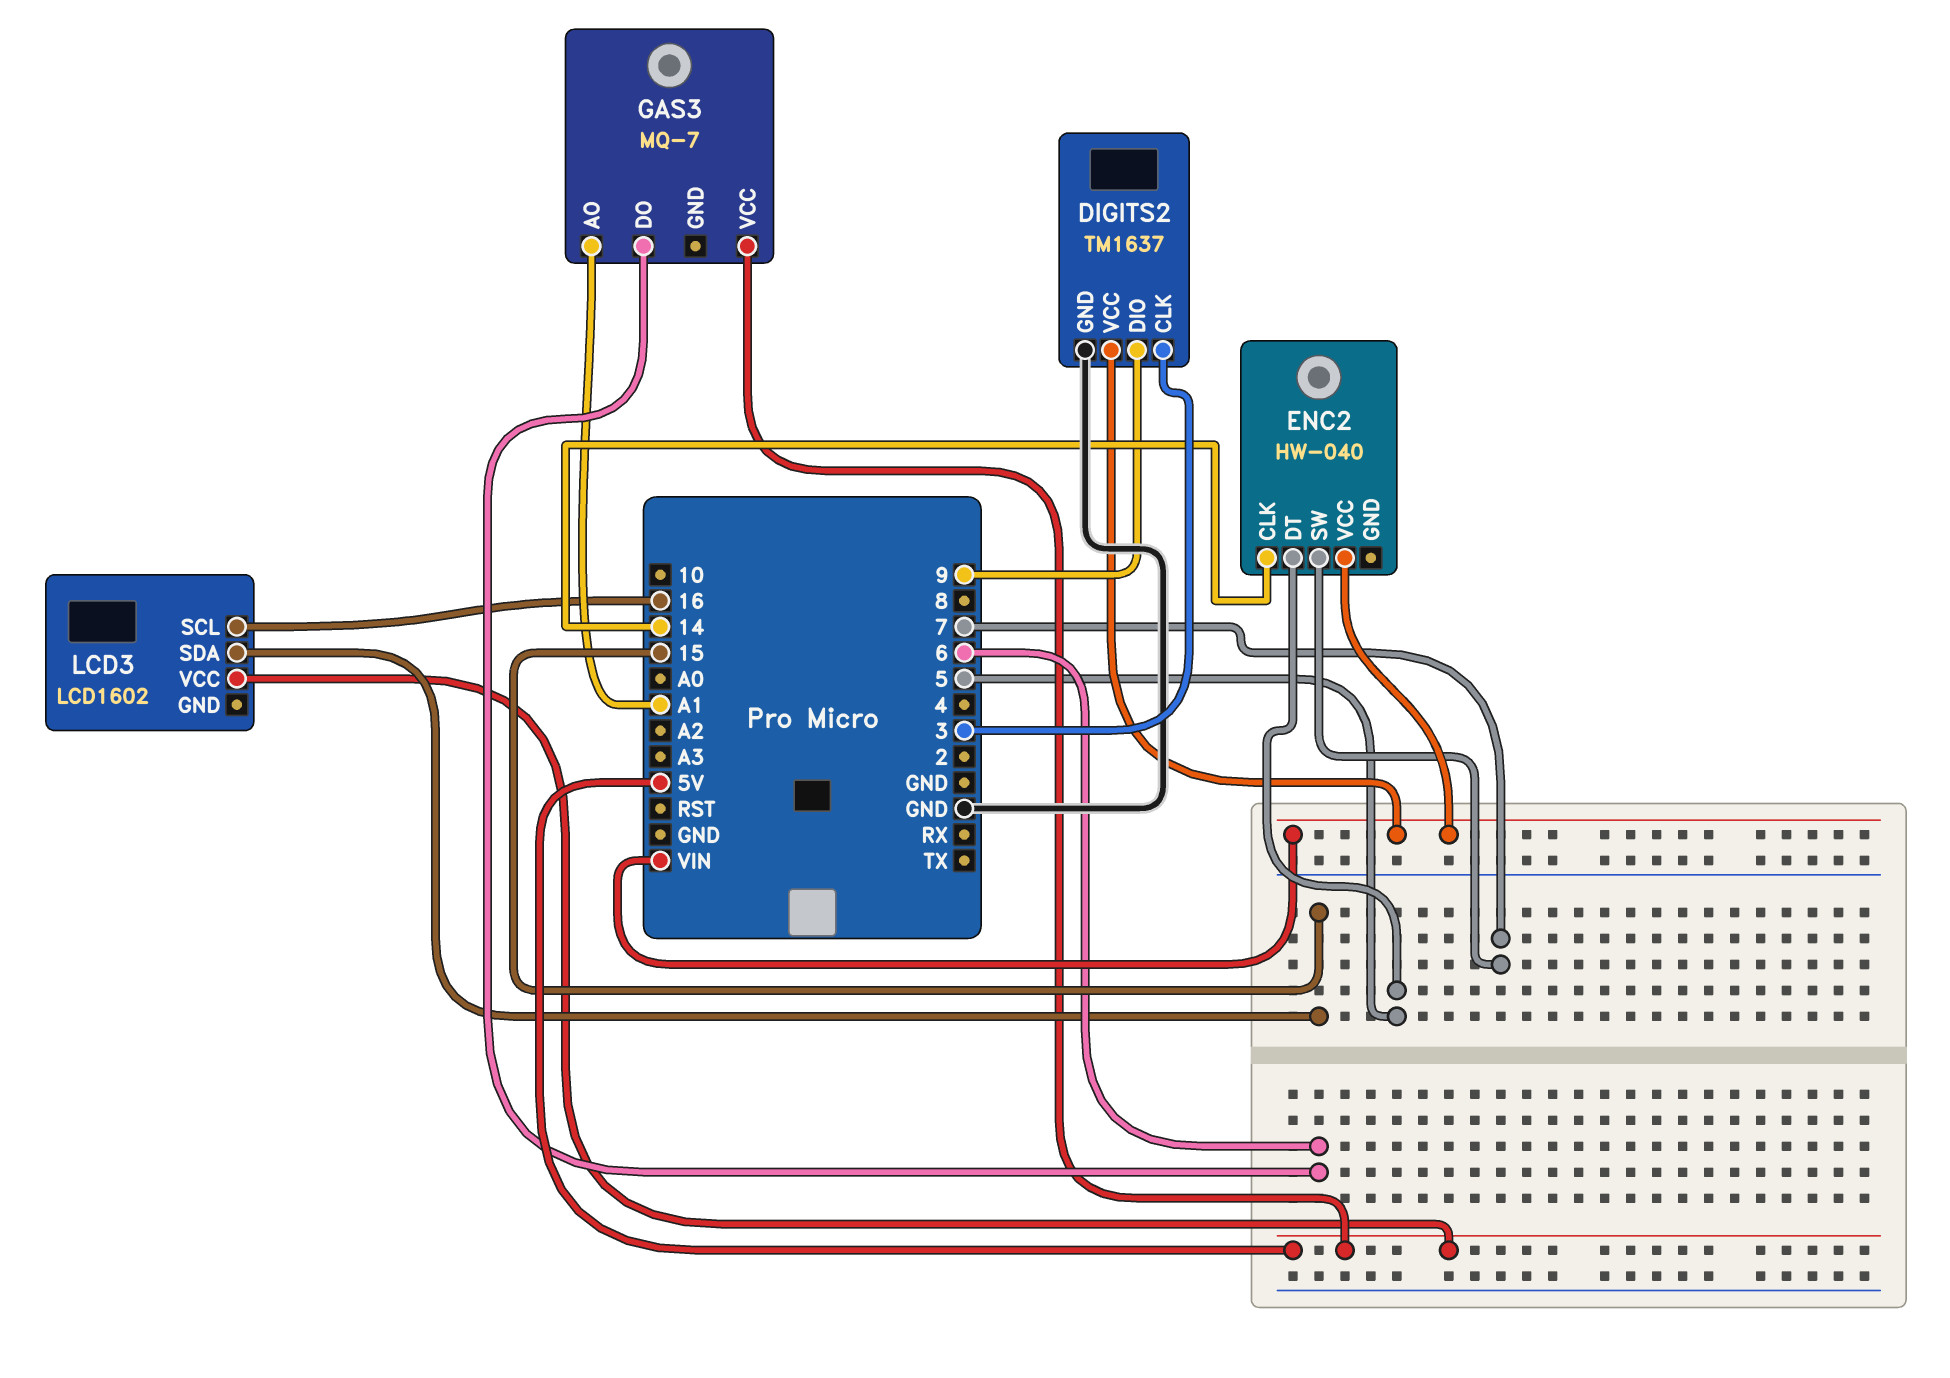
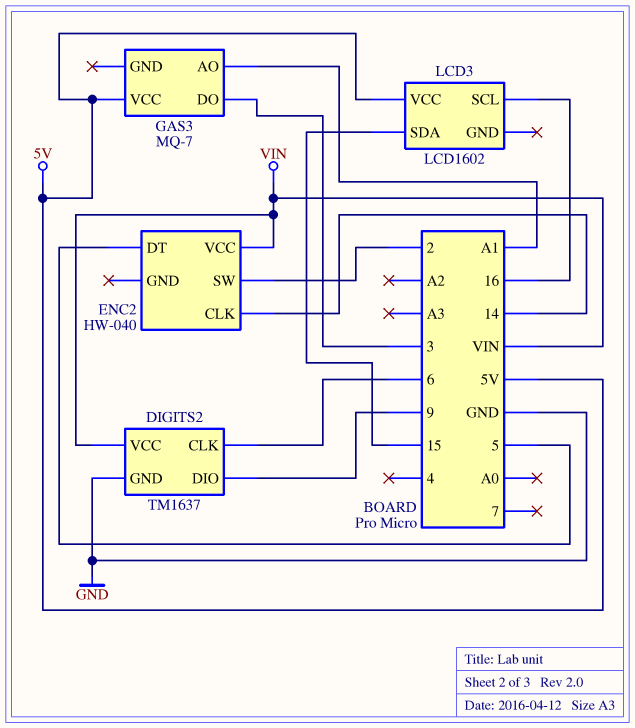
DIGITS2 pin CLK: 3 -> 6
ENC2 pin SW: 7 -> 2
GAS3 pin DO: 6 -> 3

